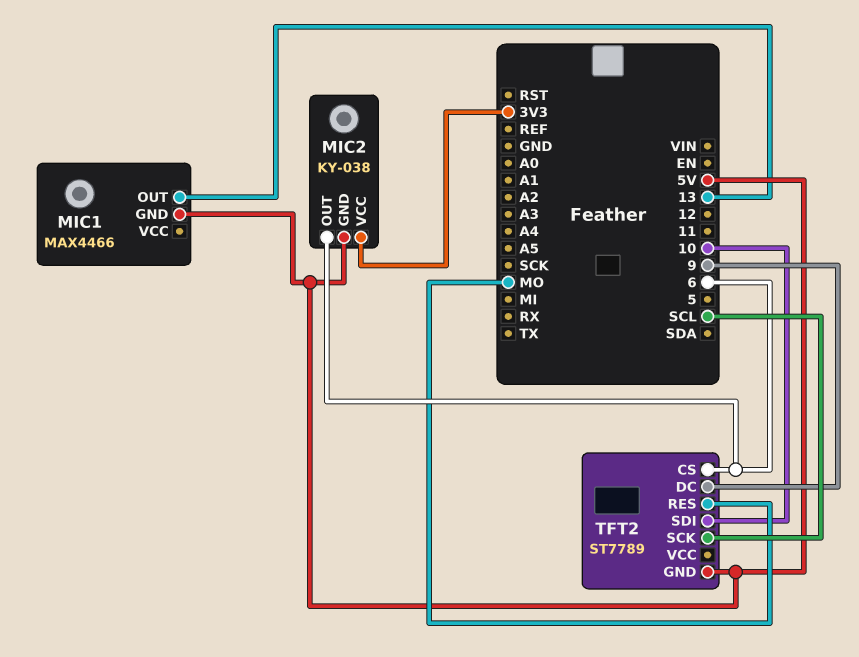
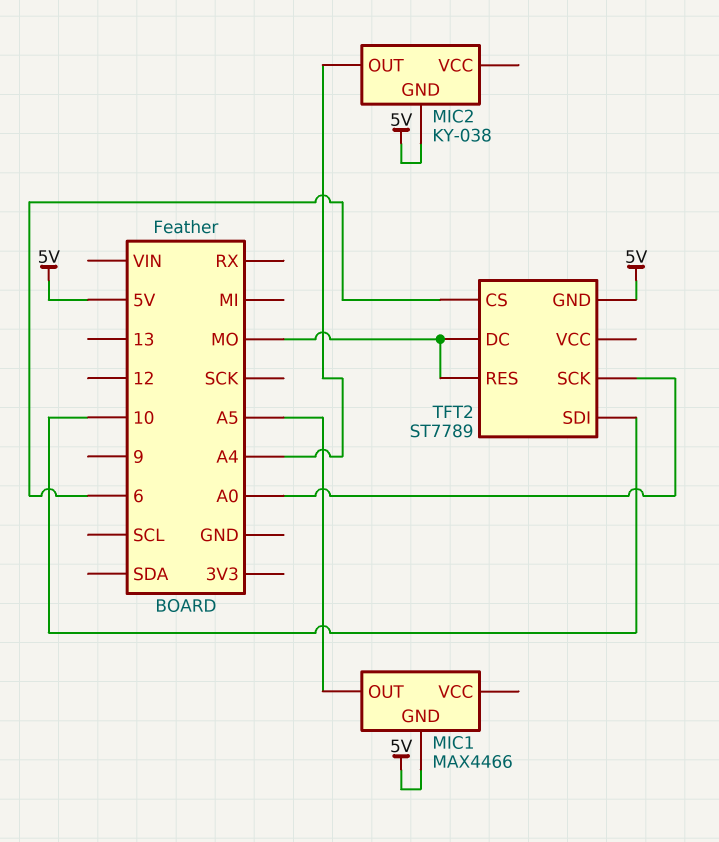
MIC1 pin OUT: 13 -> A5
MIC2 pin OUT: 6 -> A4
MIC2 pin VCC: 3V3 -> none
TFT2 pin DC: 9 -> MO
TFT2 pin SCK: SCL -> A0

